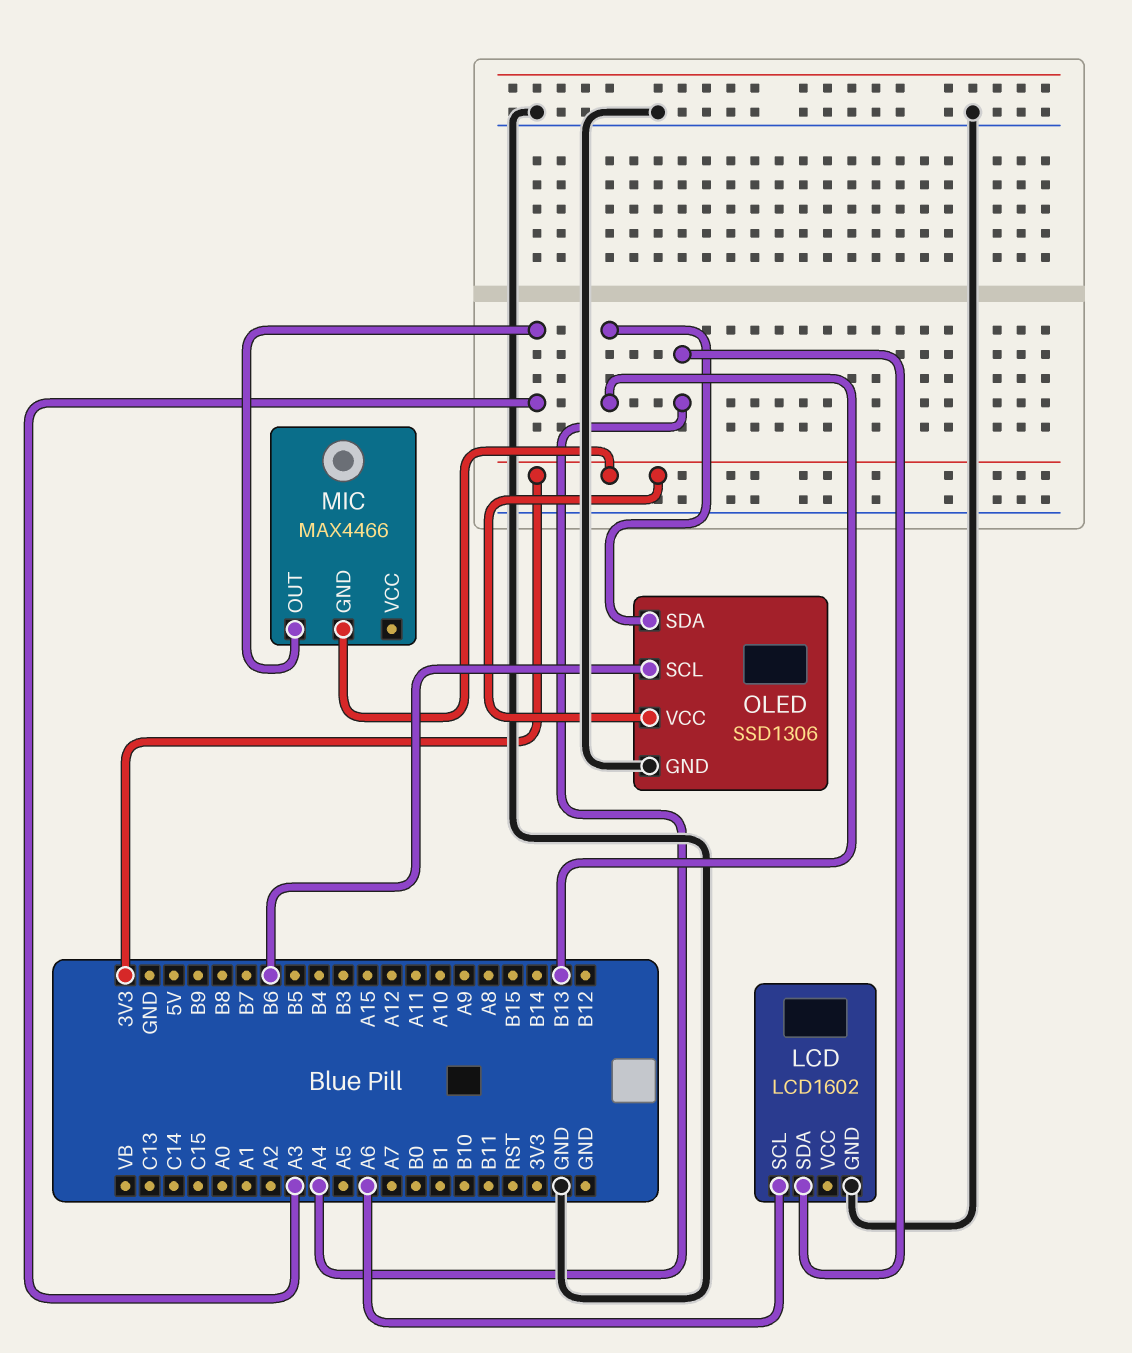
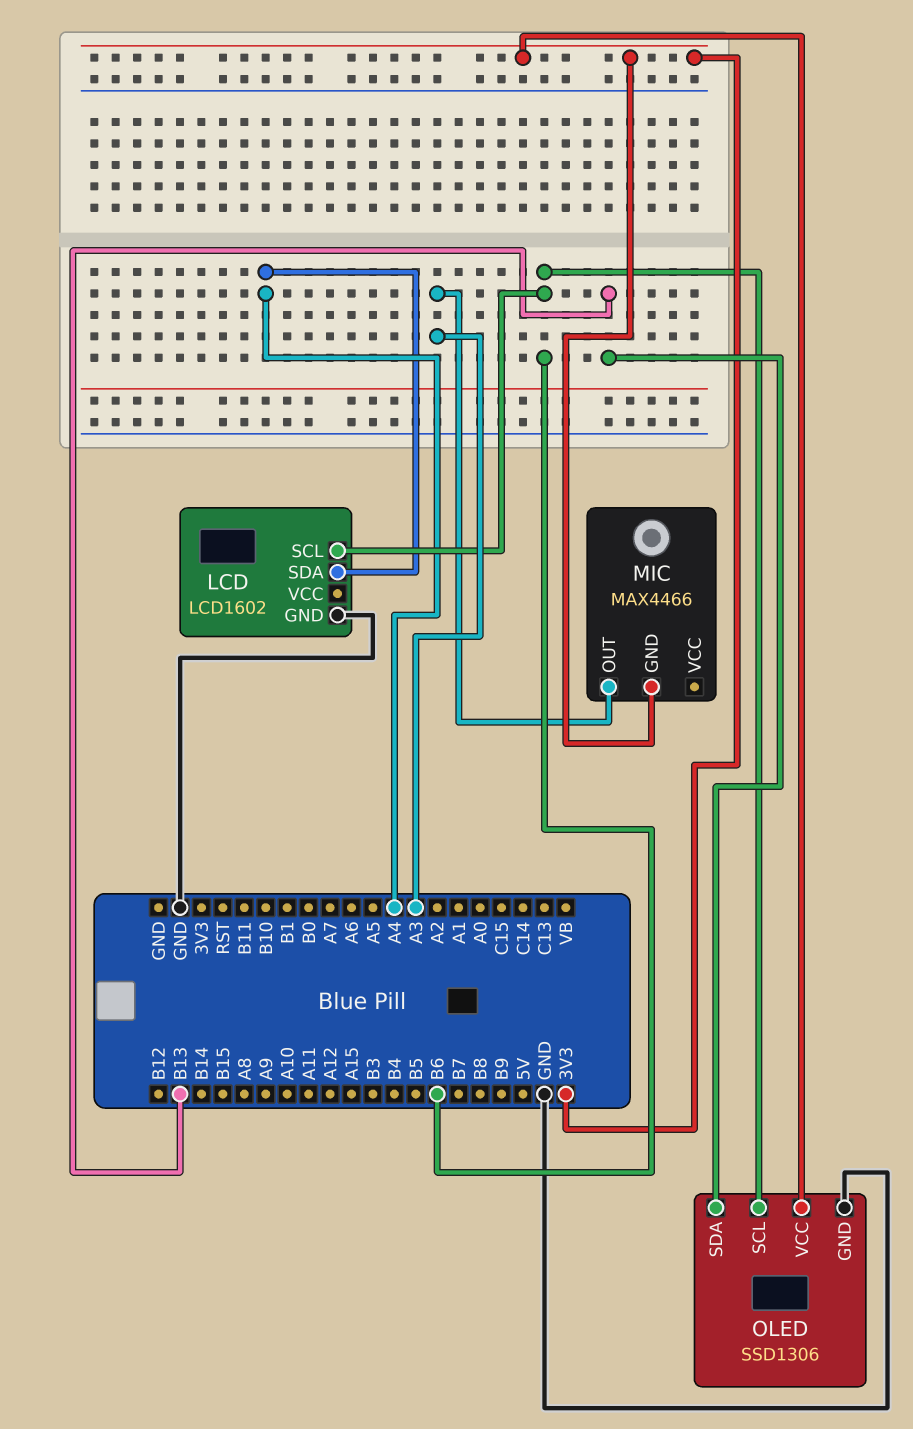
LCD pin SCL: A6 -> B6

